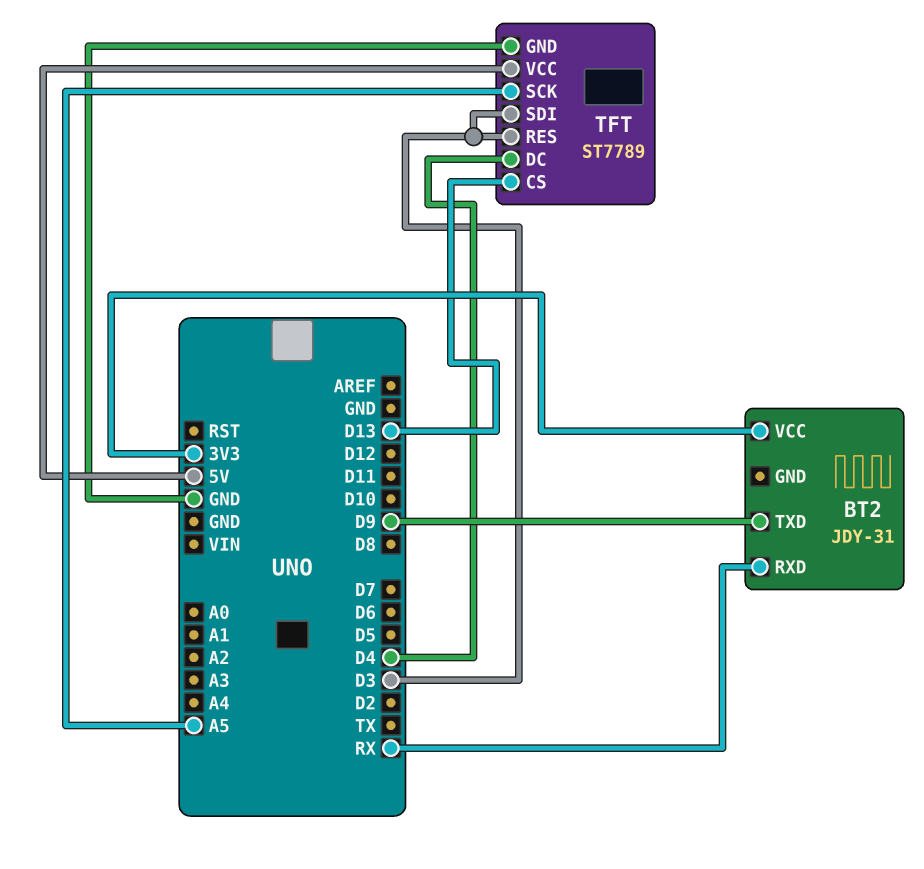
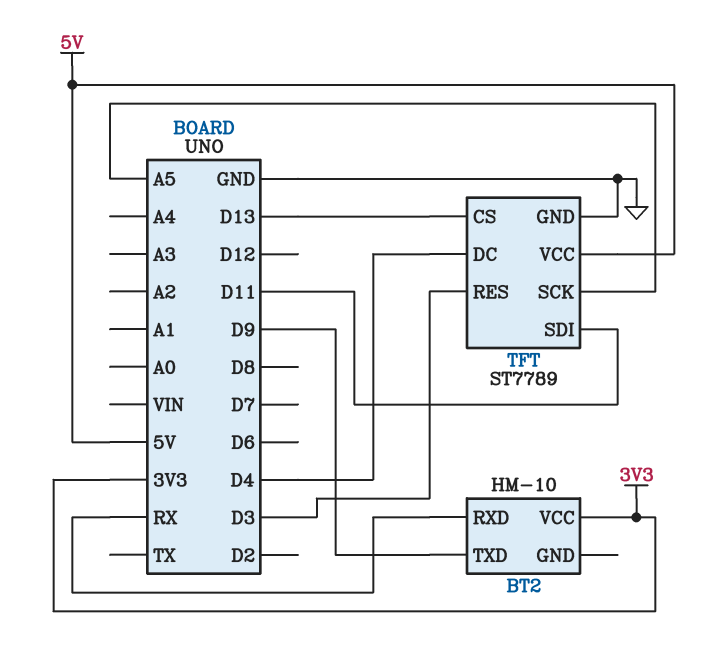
BT2: JDY-31 -> HM-10
TFT pin SDI: D3 -> D11

